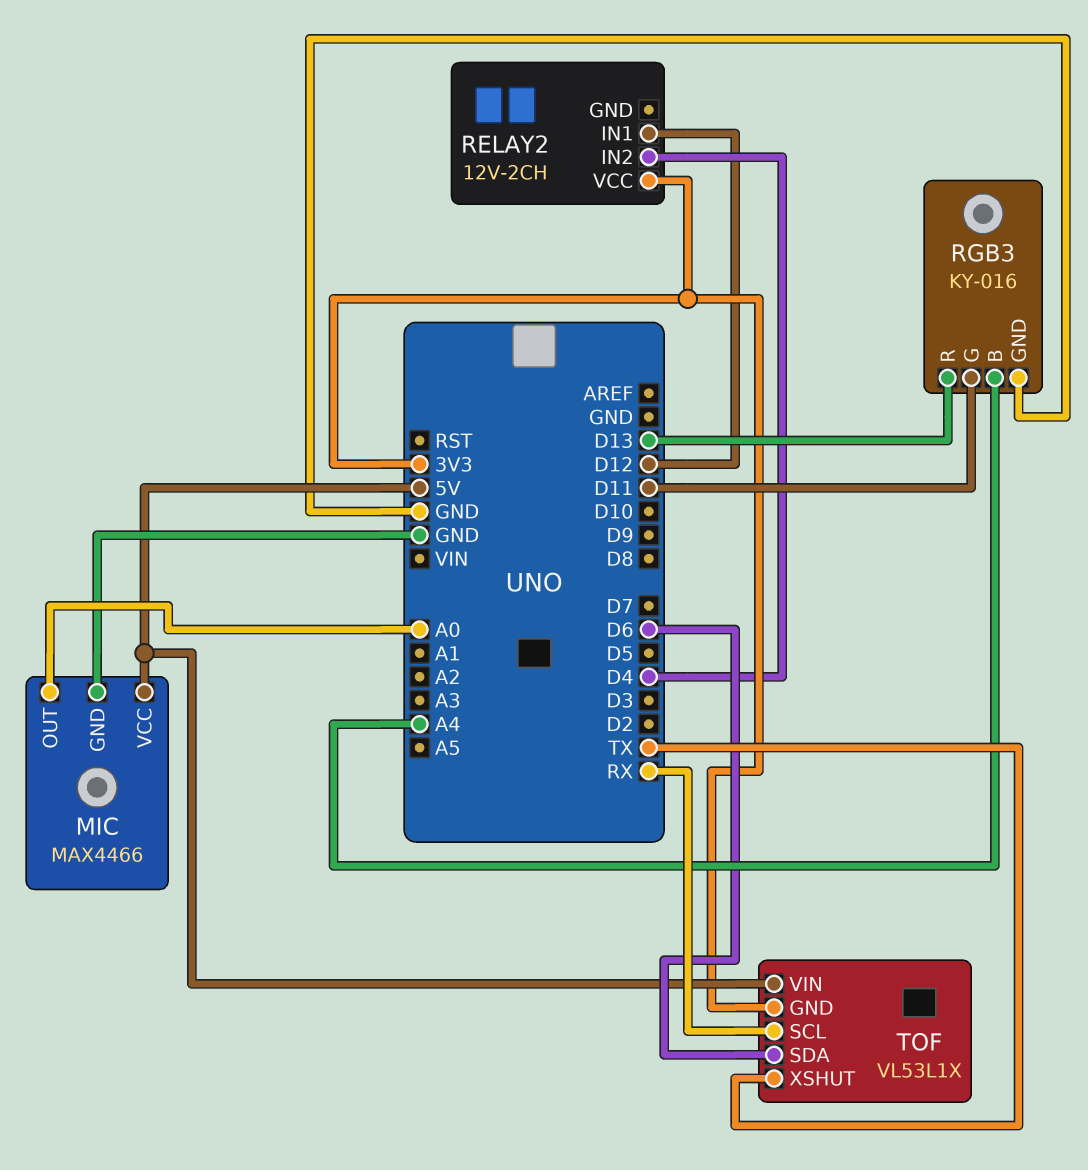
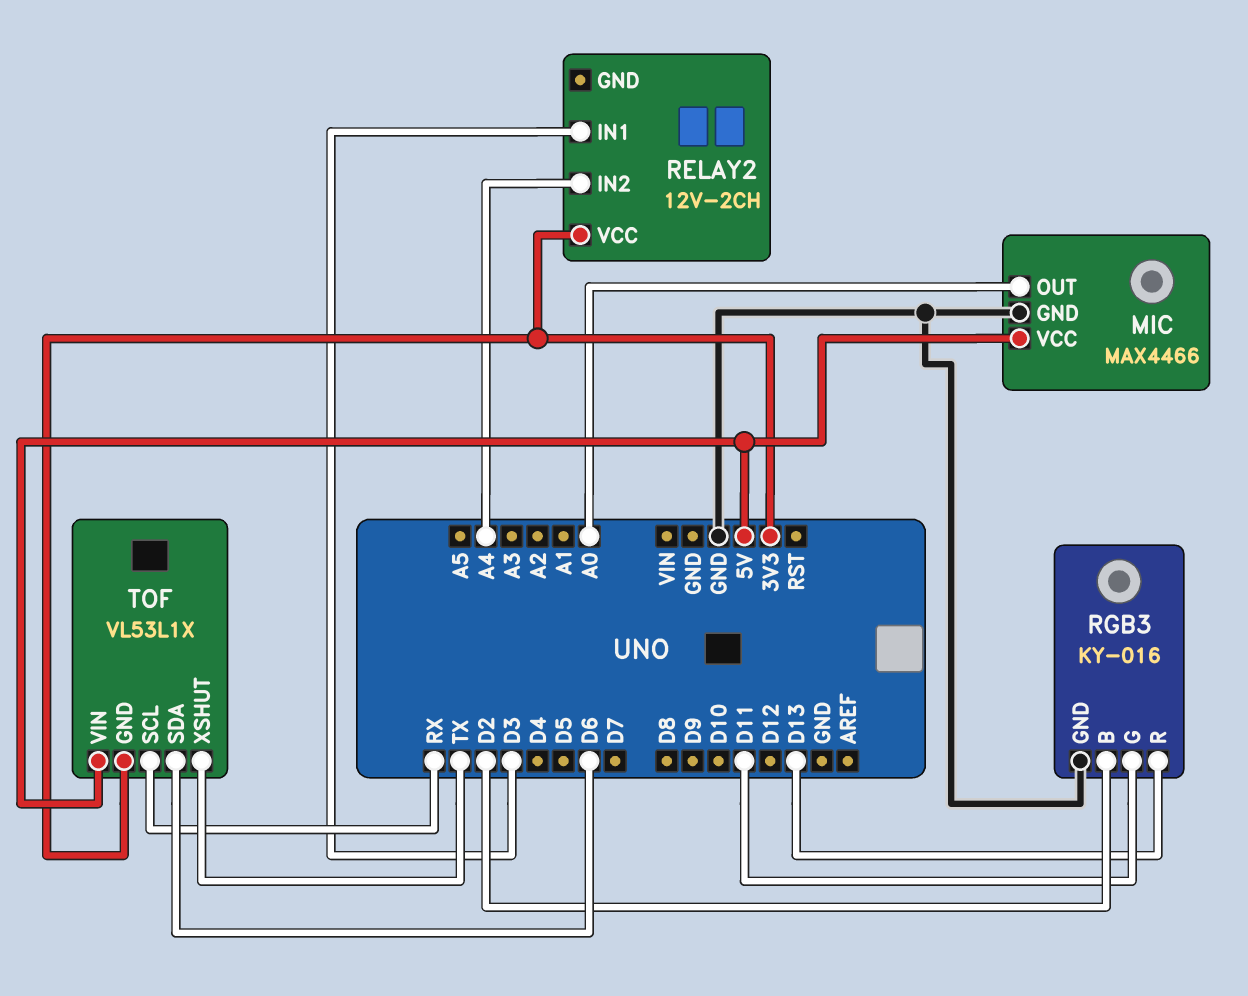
RELAY2 pin IN1: D12 -> D3
RELAY2 pin IN2: D4 -> A4
RGB3 pin B: A4 -> D2

